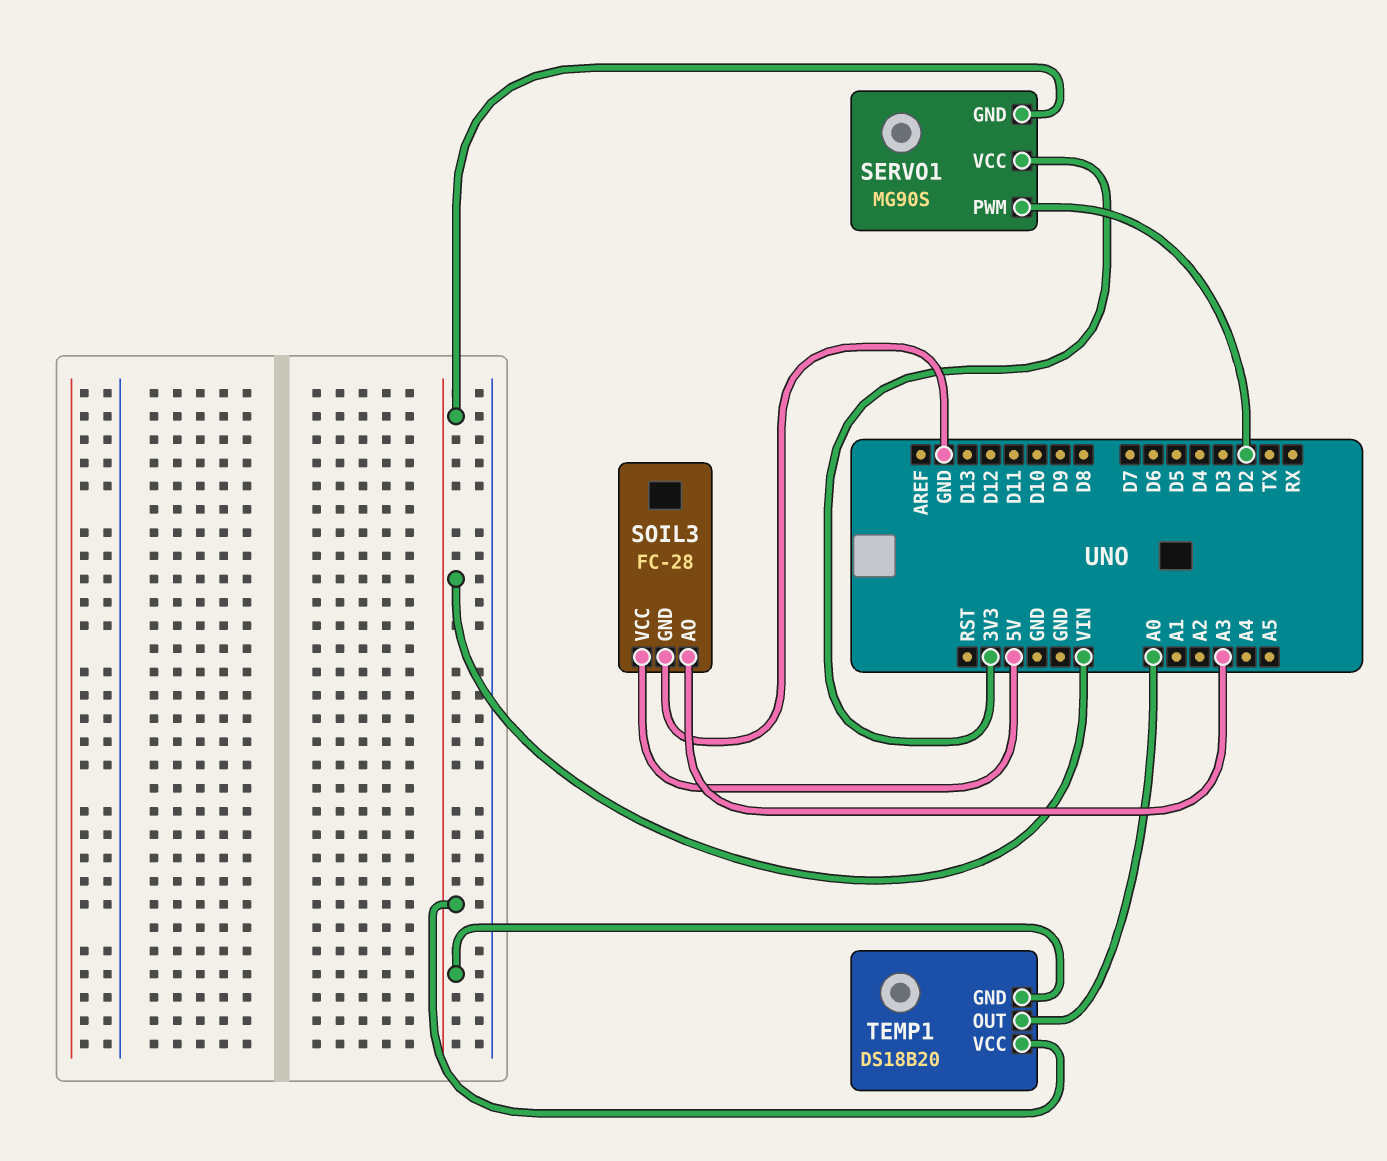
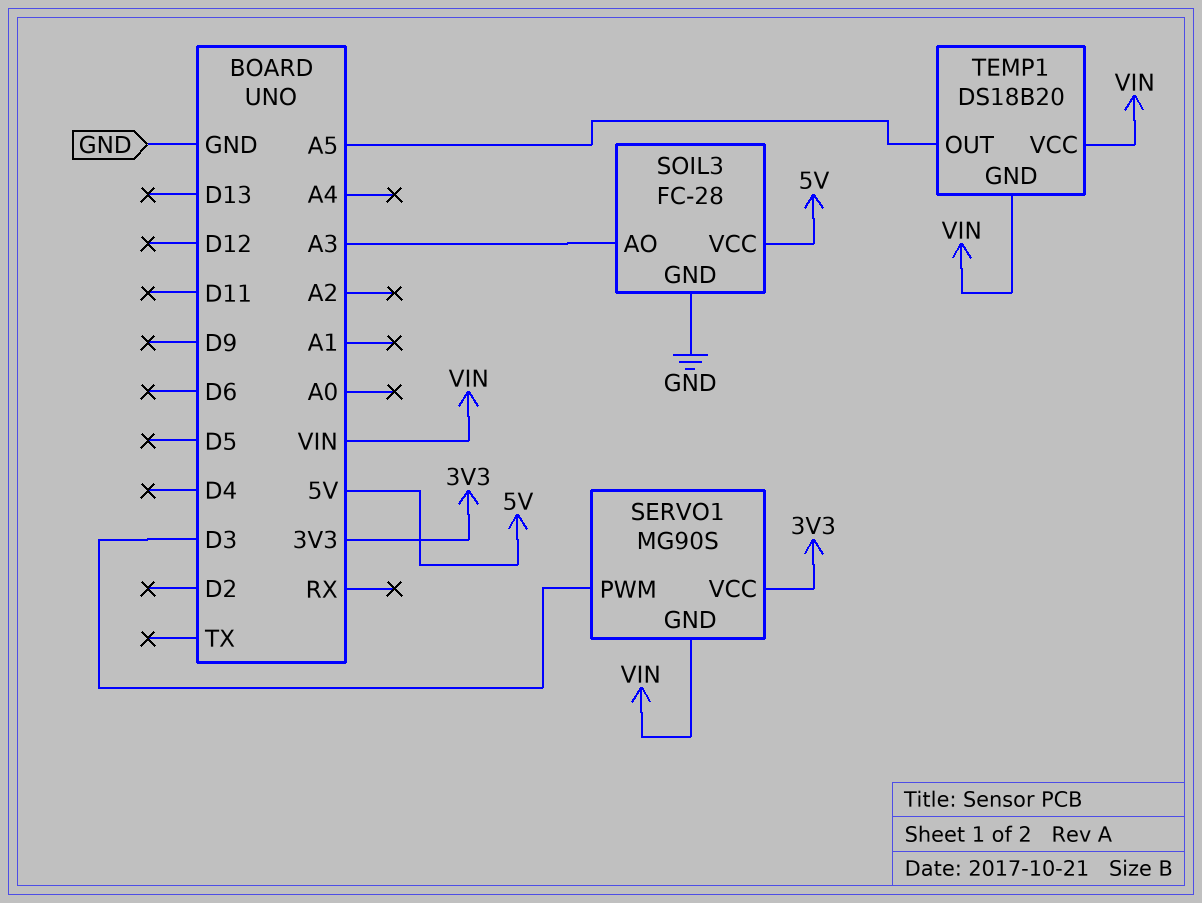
SERVO1 pin PWM: D2 -> D3
TEMP1 pin OUT: A0 -> A5

